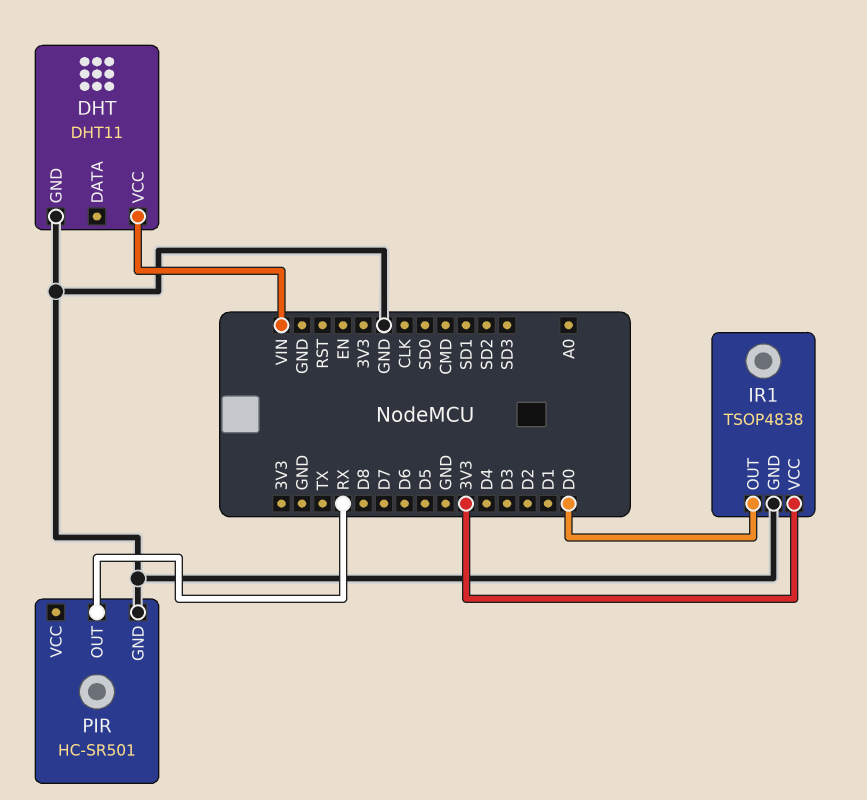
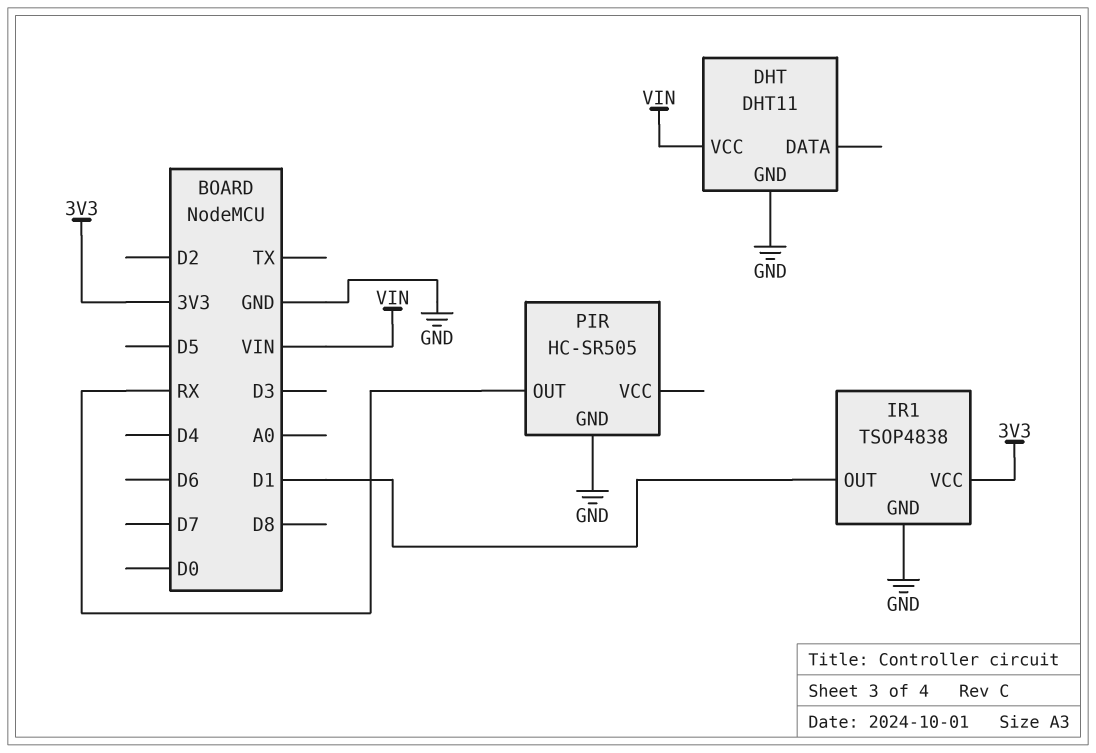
IR1 pin OUT: D0 -> D1
PIR: HC-SR501 -> HC-SR505

